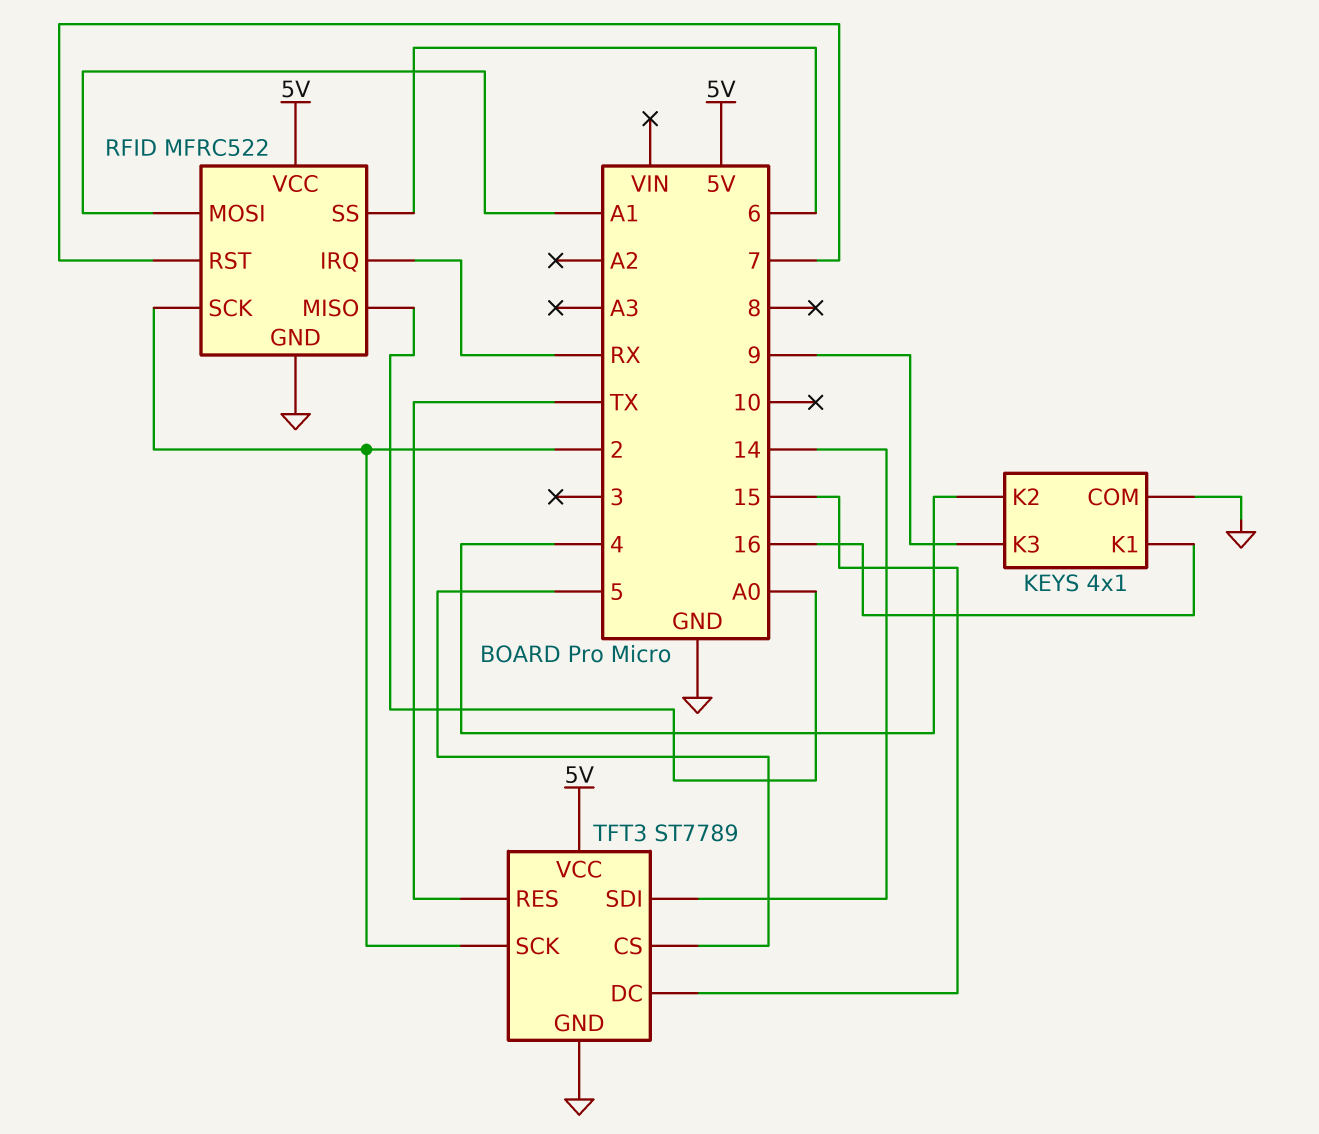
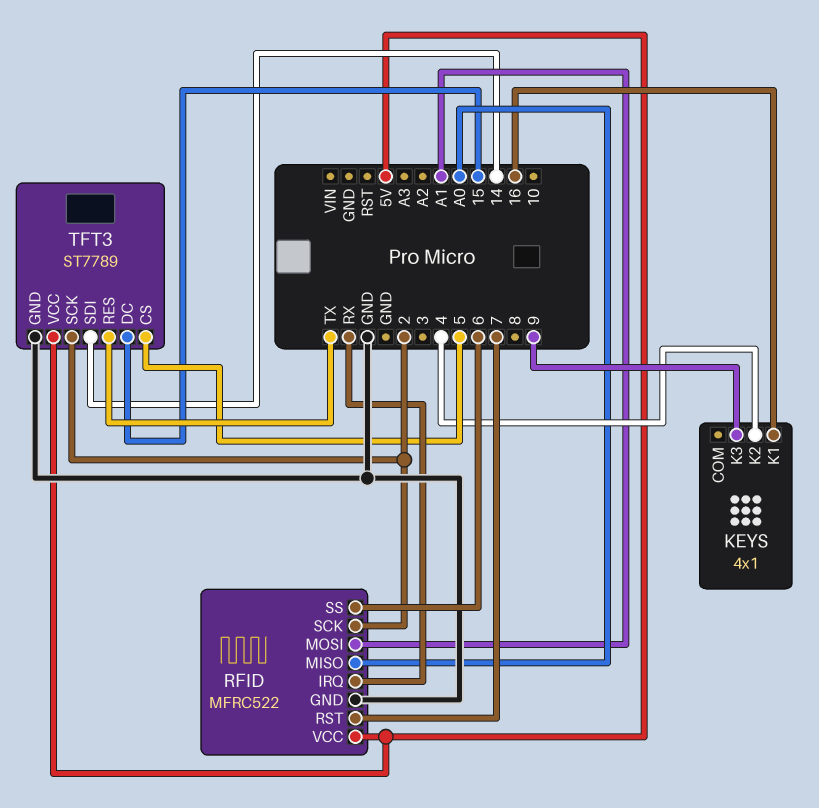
KEYS pin COM: GND -> none

